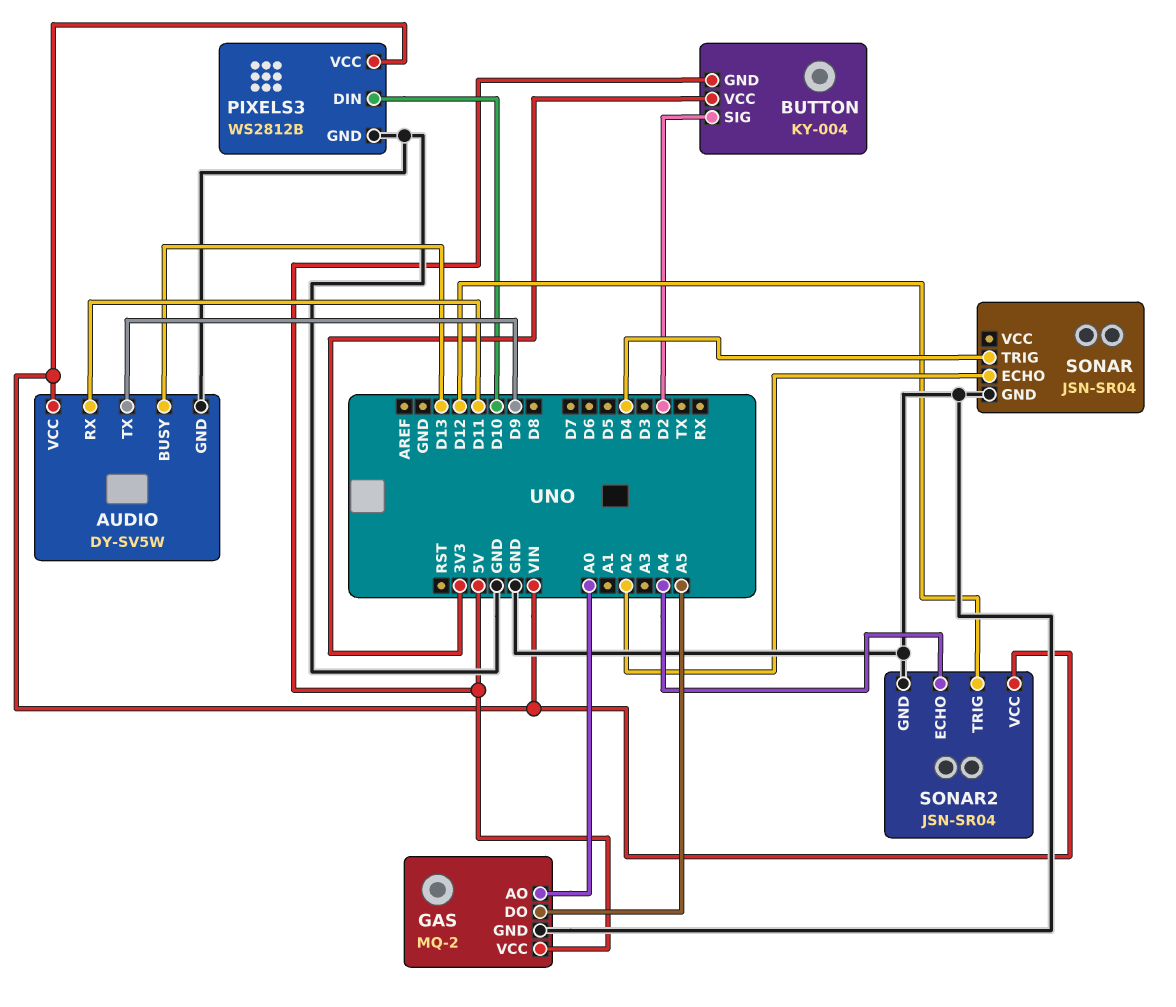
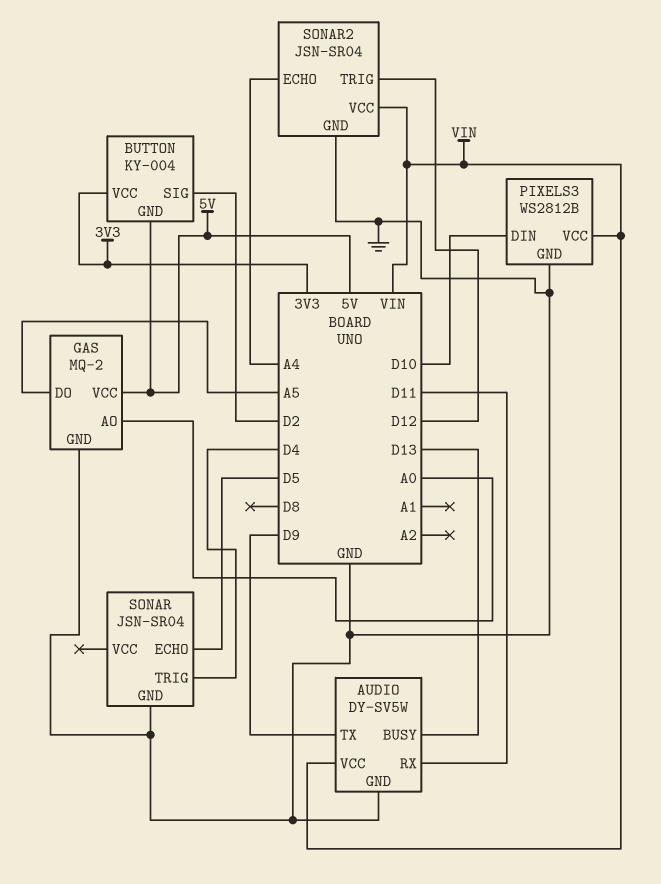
SONAR pin ECHO: A2 -> D5

